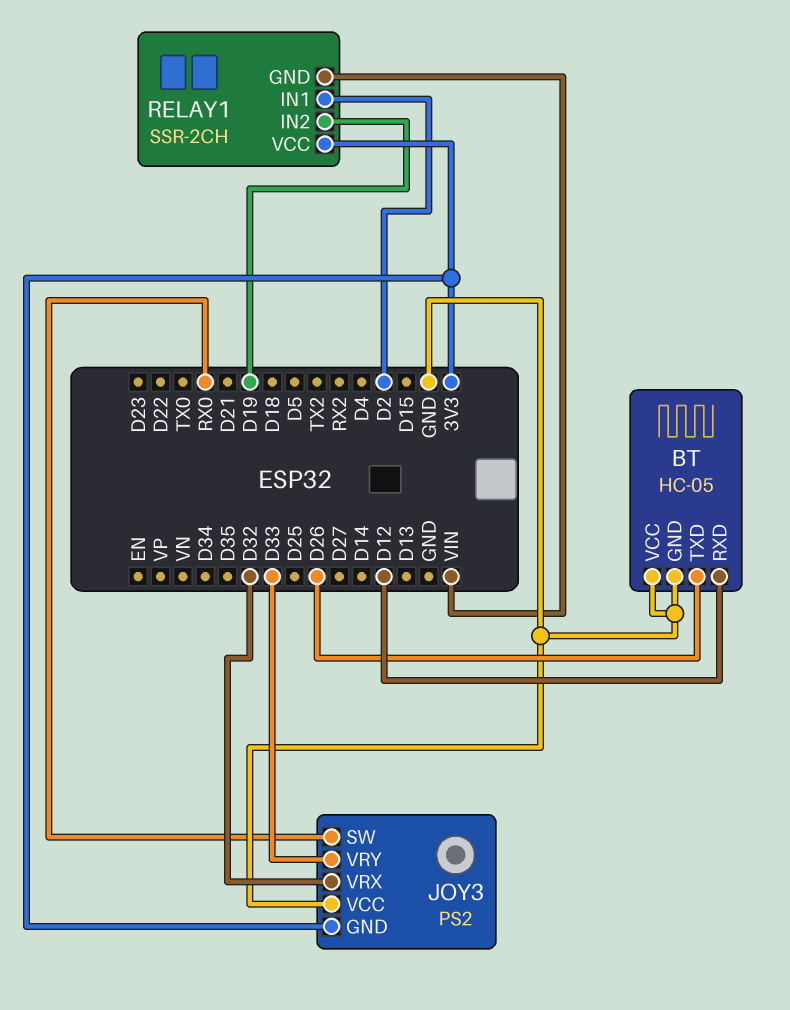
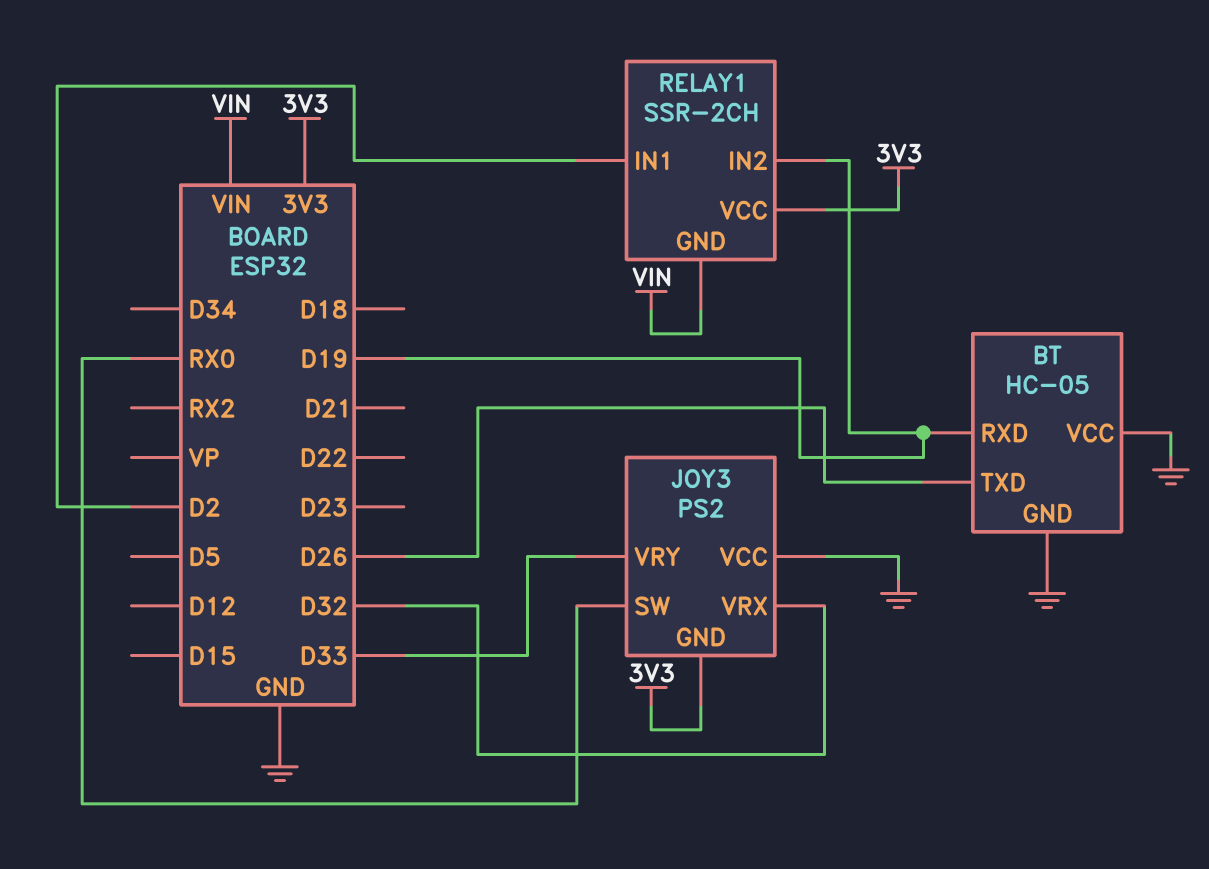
BT pin RXD: D12 -> D19

